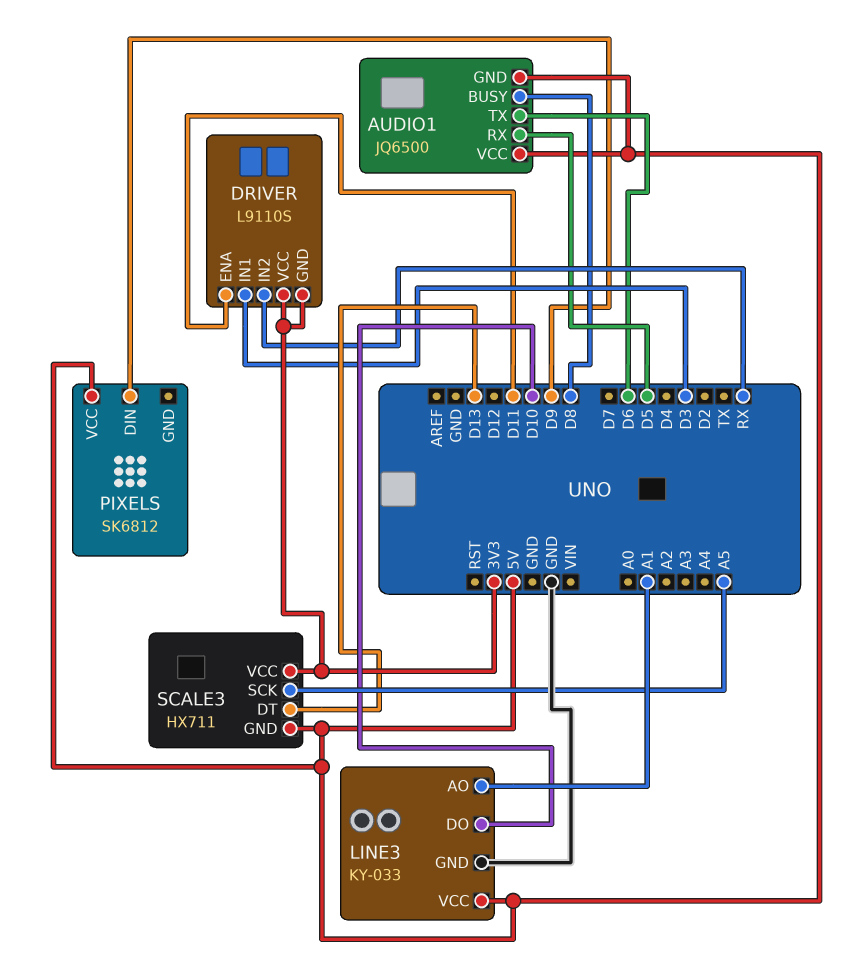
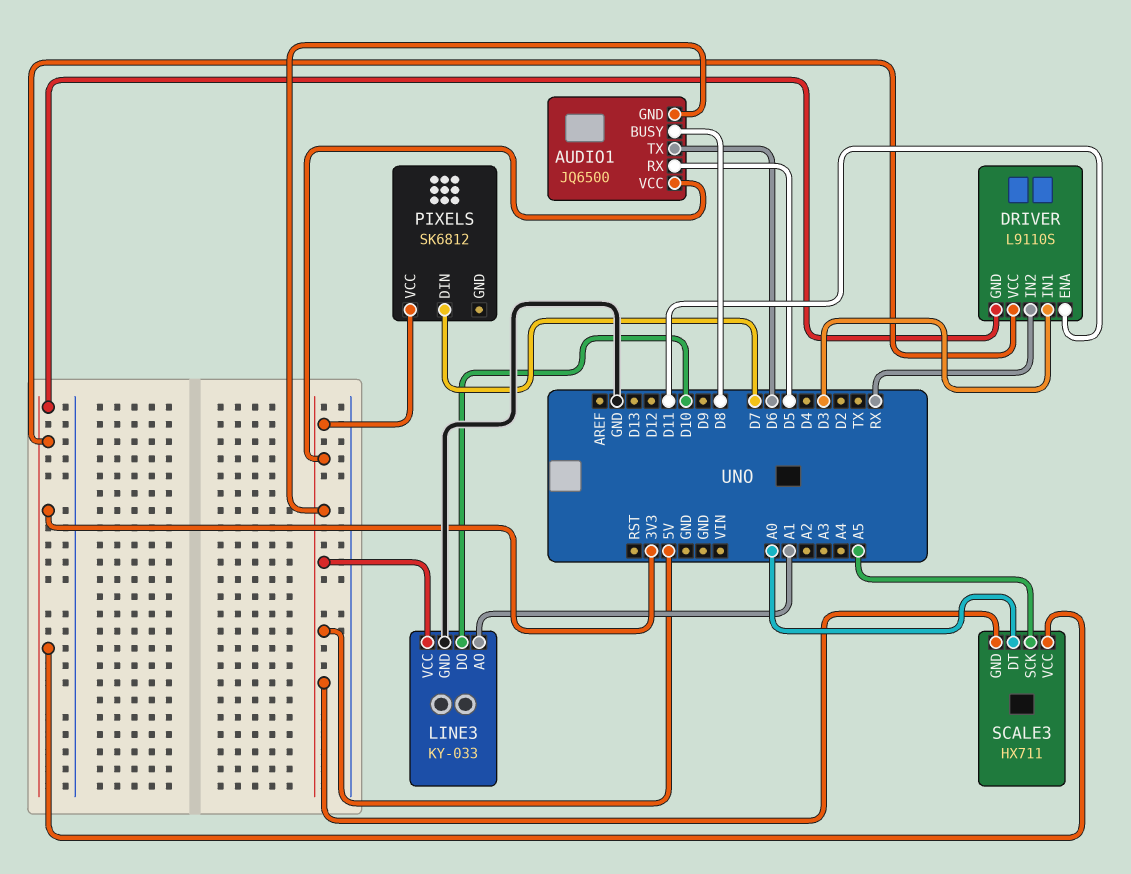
PIXELS pin DIN: D9 -> D7
SCALE3 pin DT: D13 -> A0

